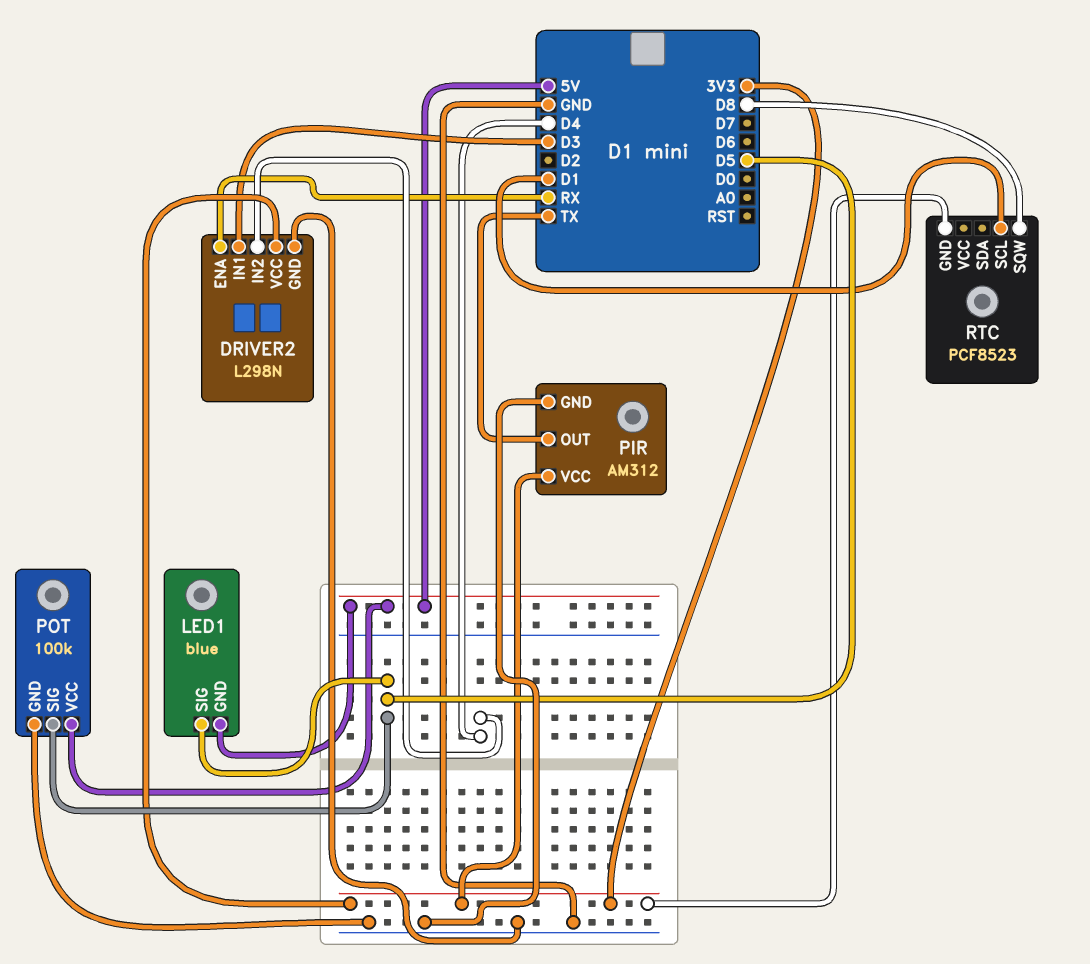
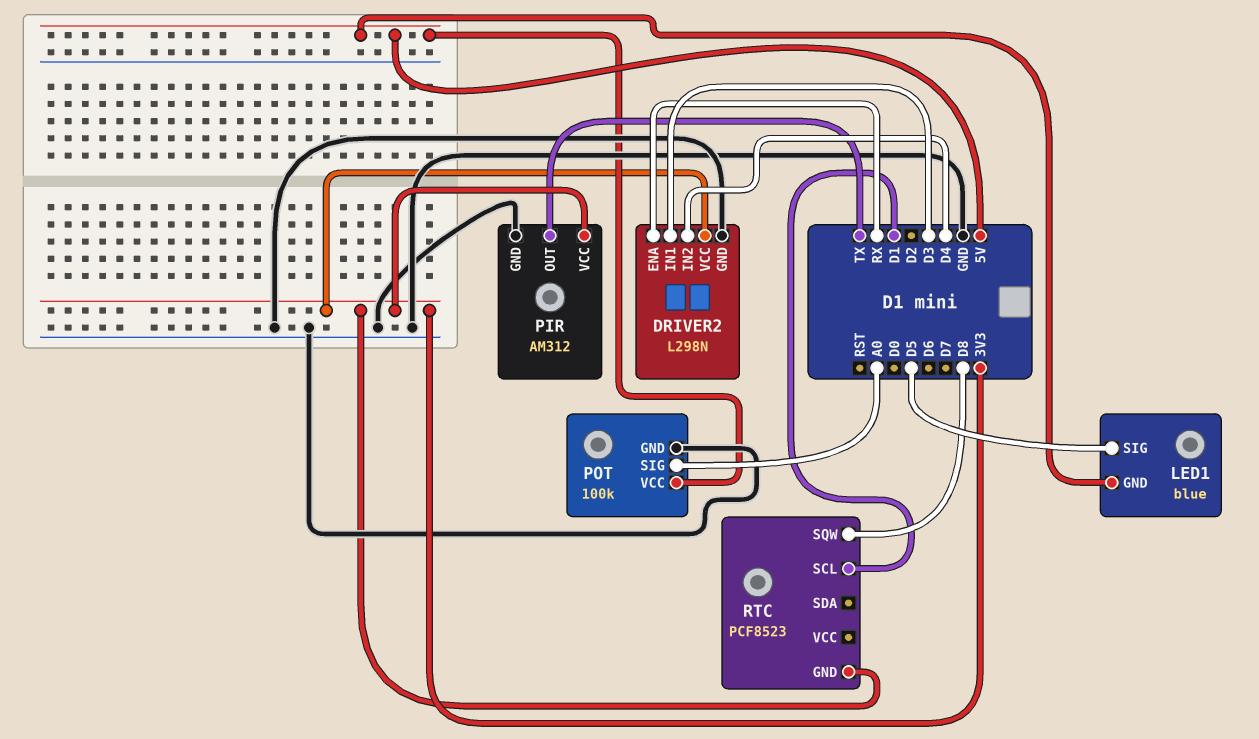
POT pin SIG: D5 -> A0

